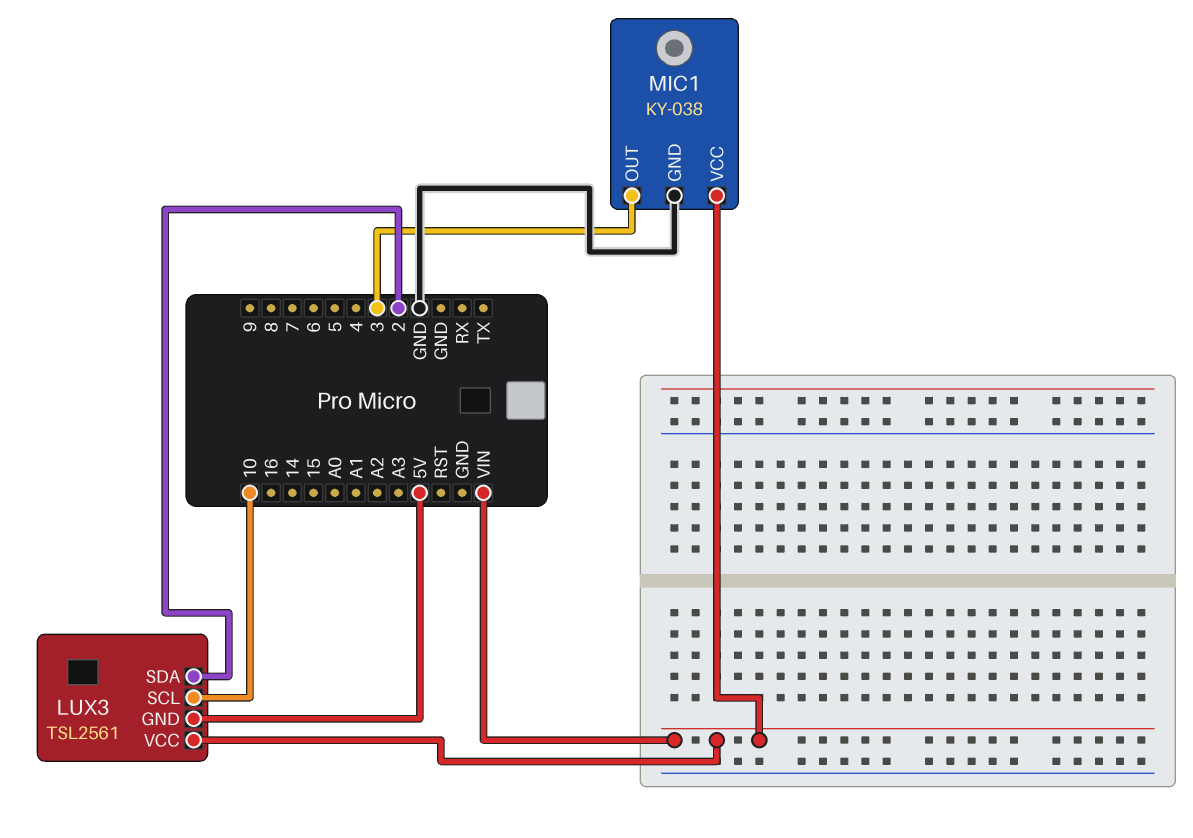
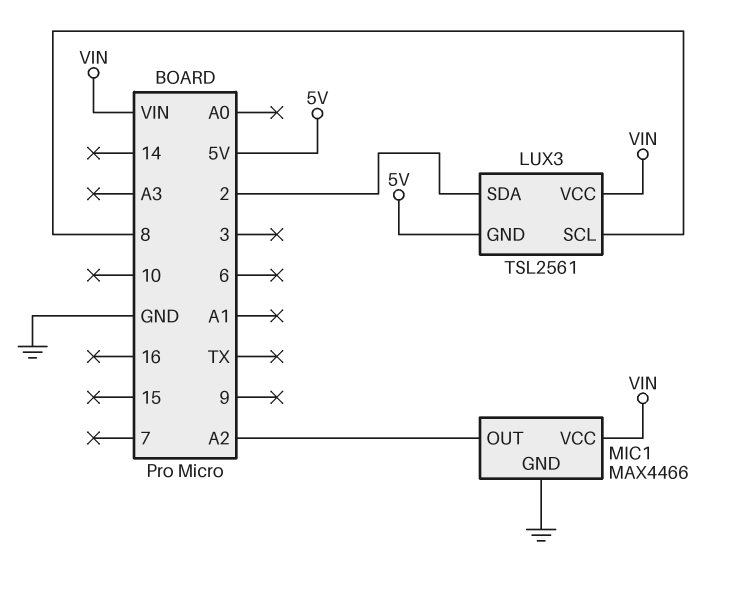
LUX3 pin SCL: 10 -> 8
MIC1: KY-038 -> MAX4466
MIC1 pin OUT: 3 -> A2

